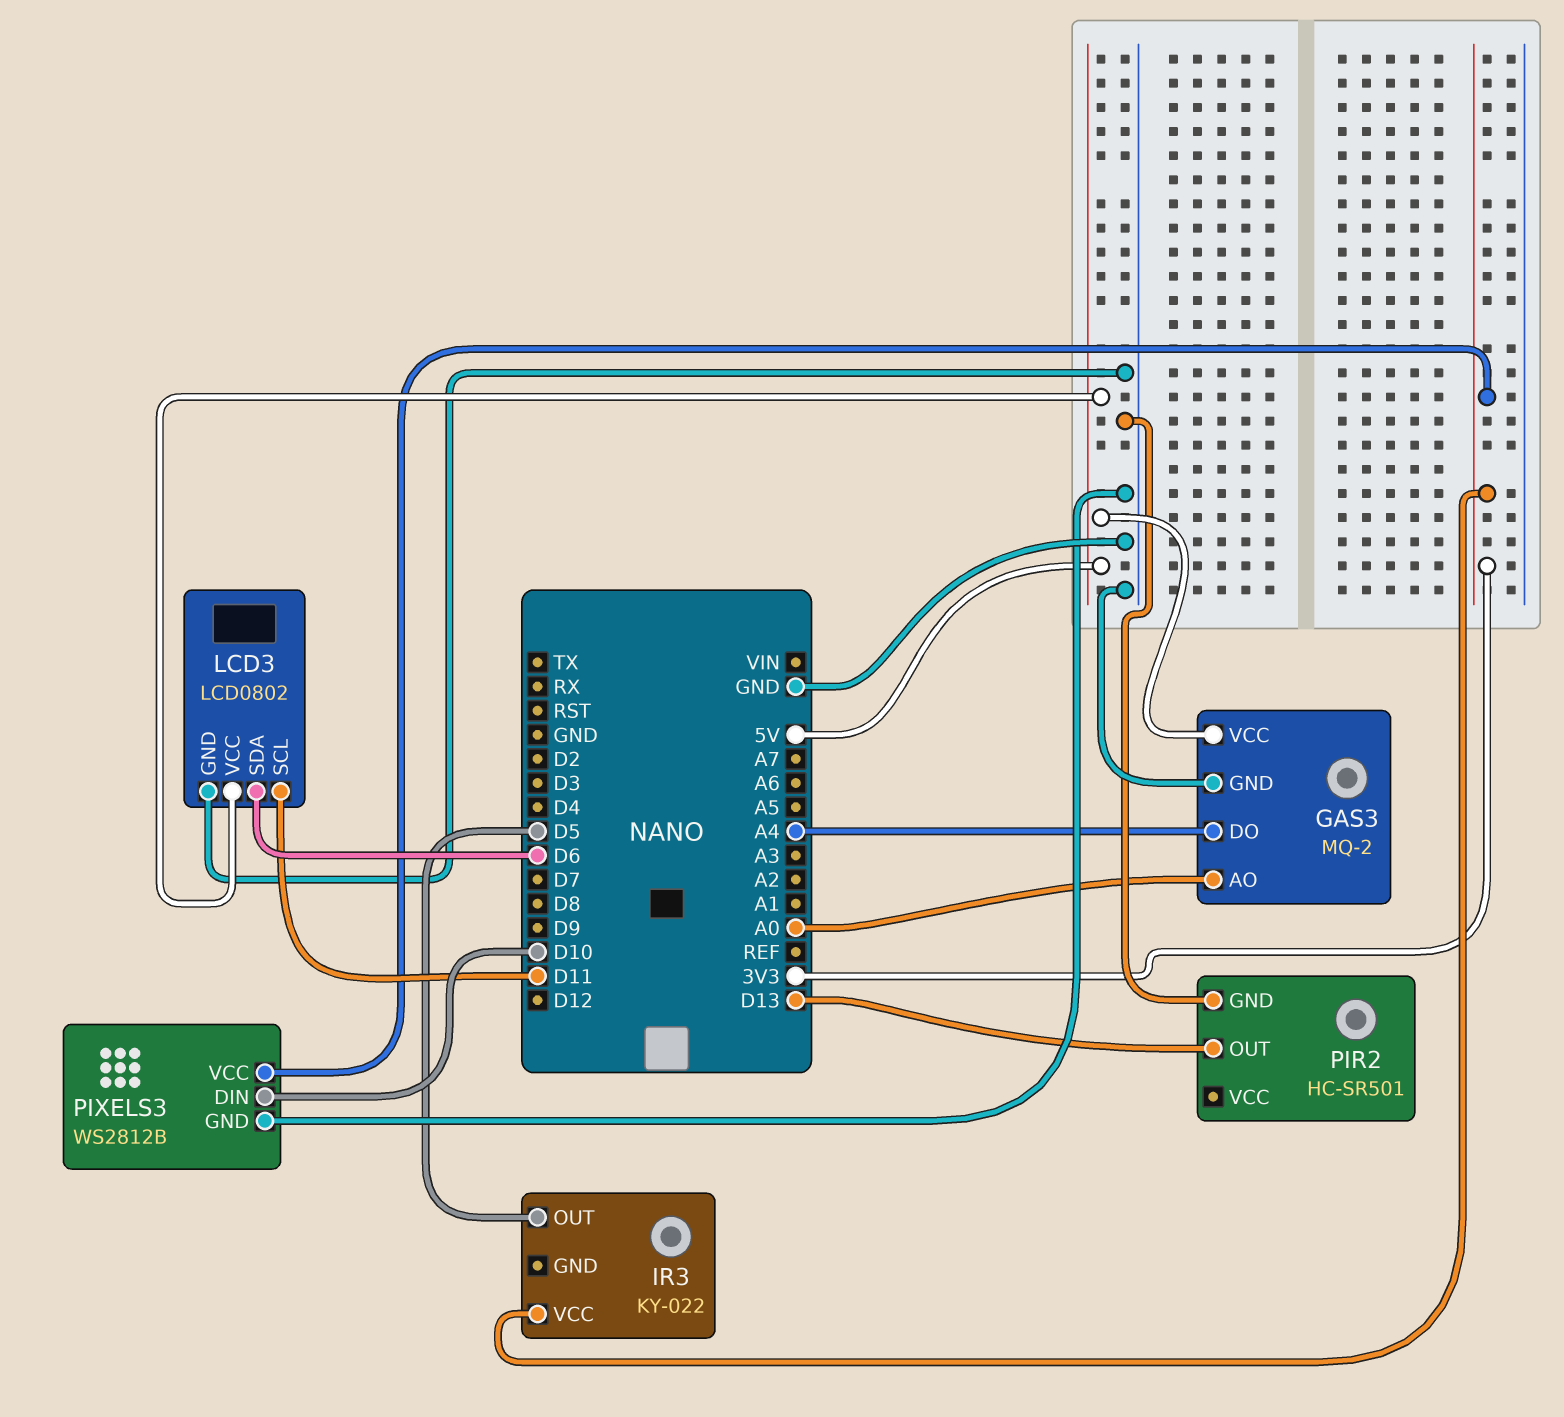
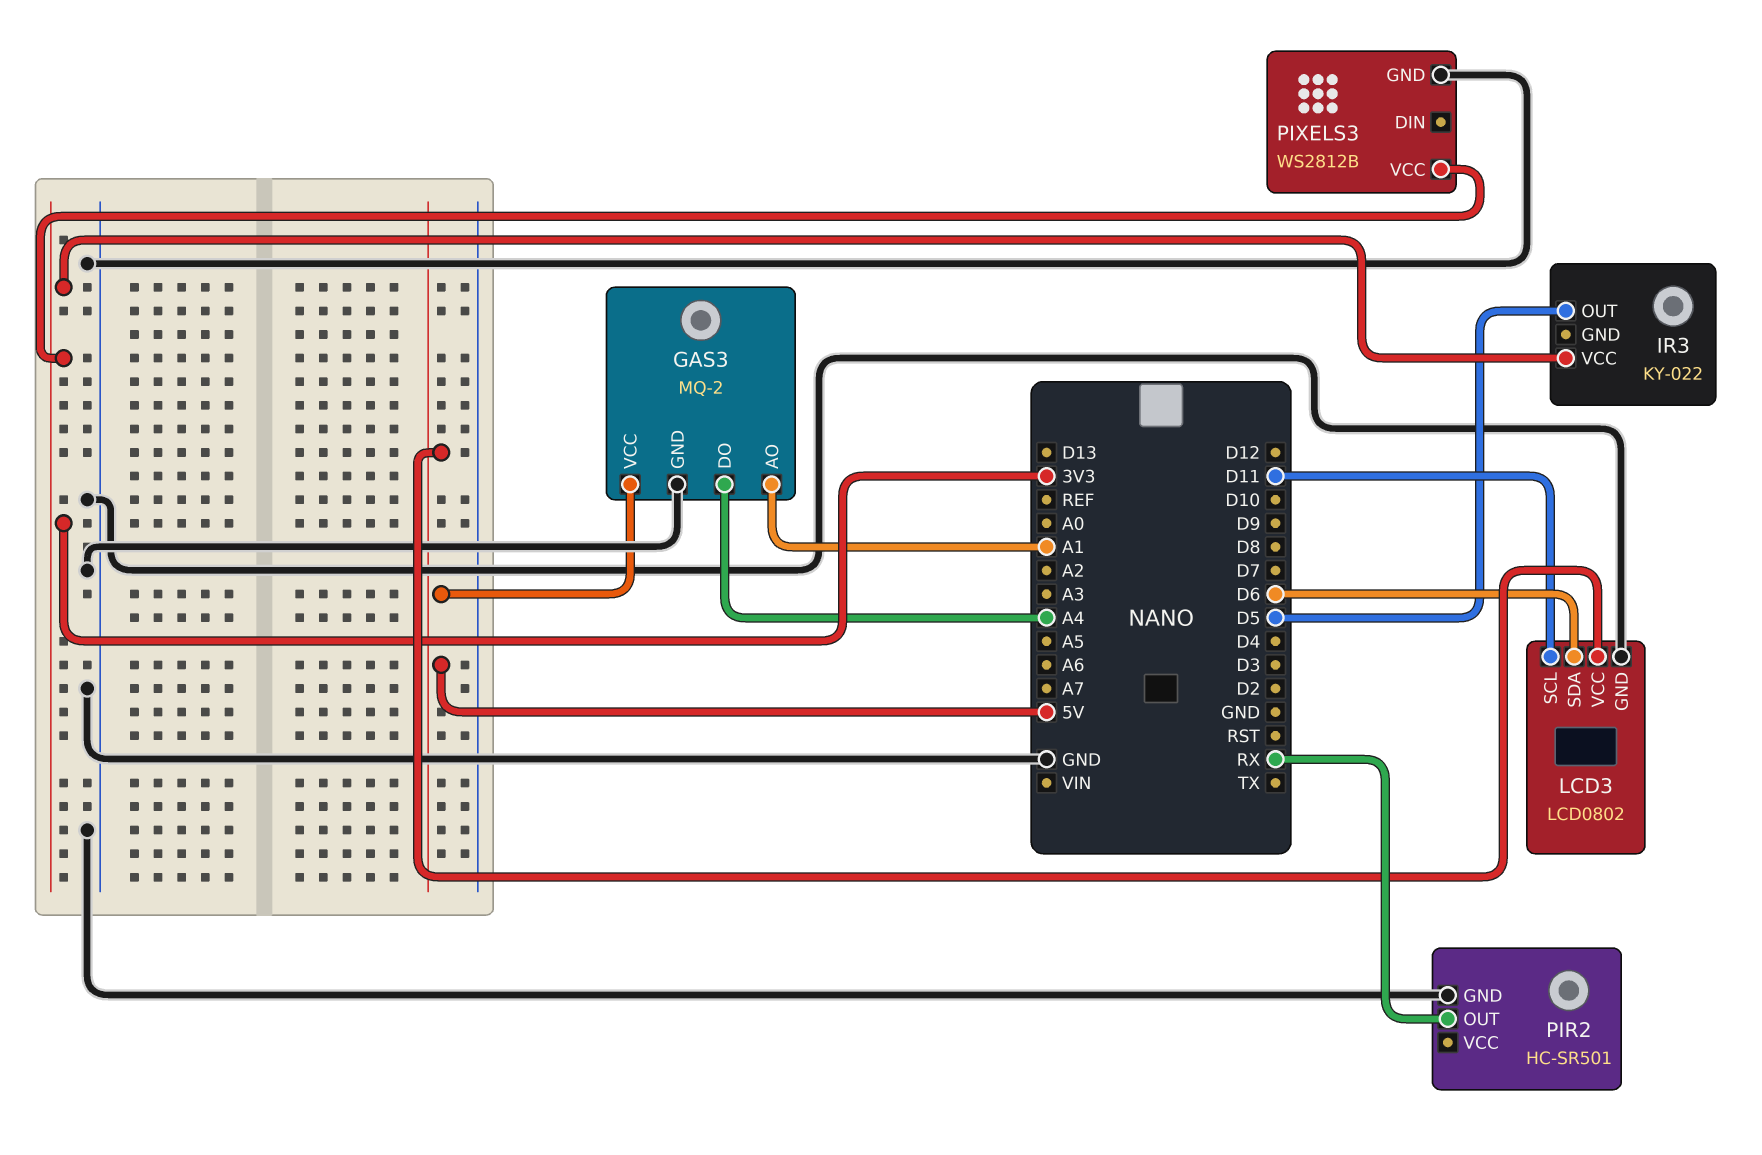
GAS3 pin AO: A0 -> A1
PIR2 pin OUT: D13 -> RX
PIXELS3 pin DIN: D10 -> none

